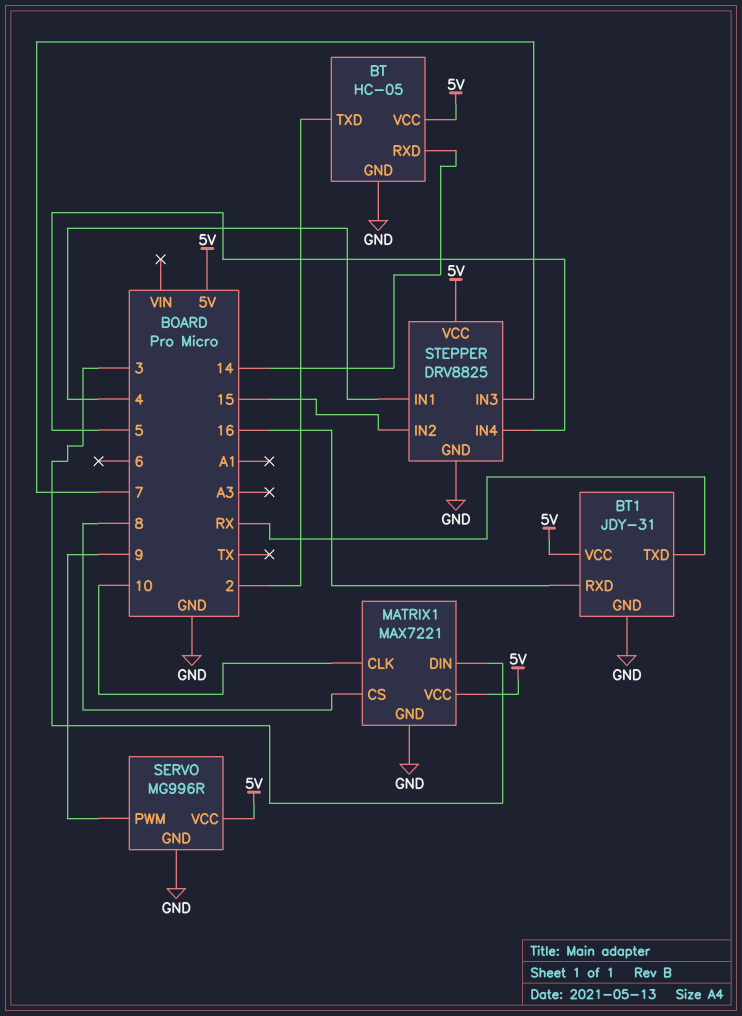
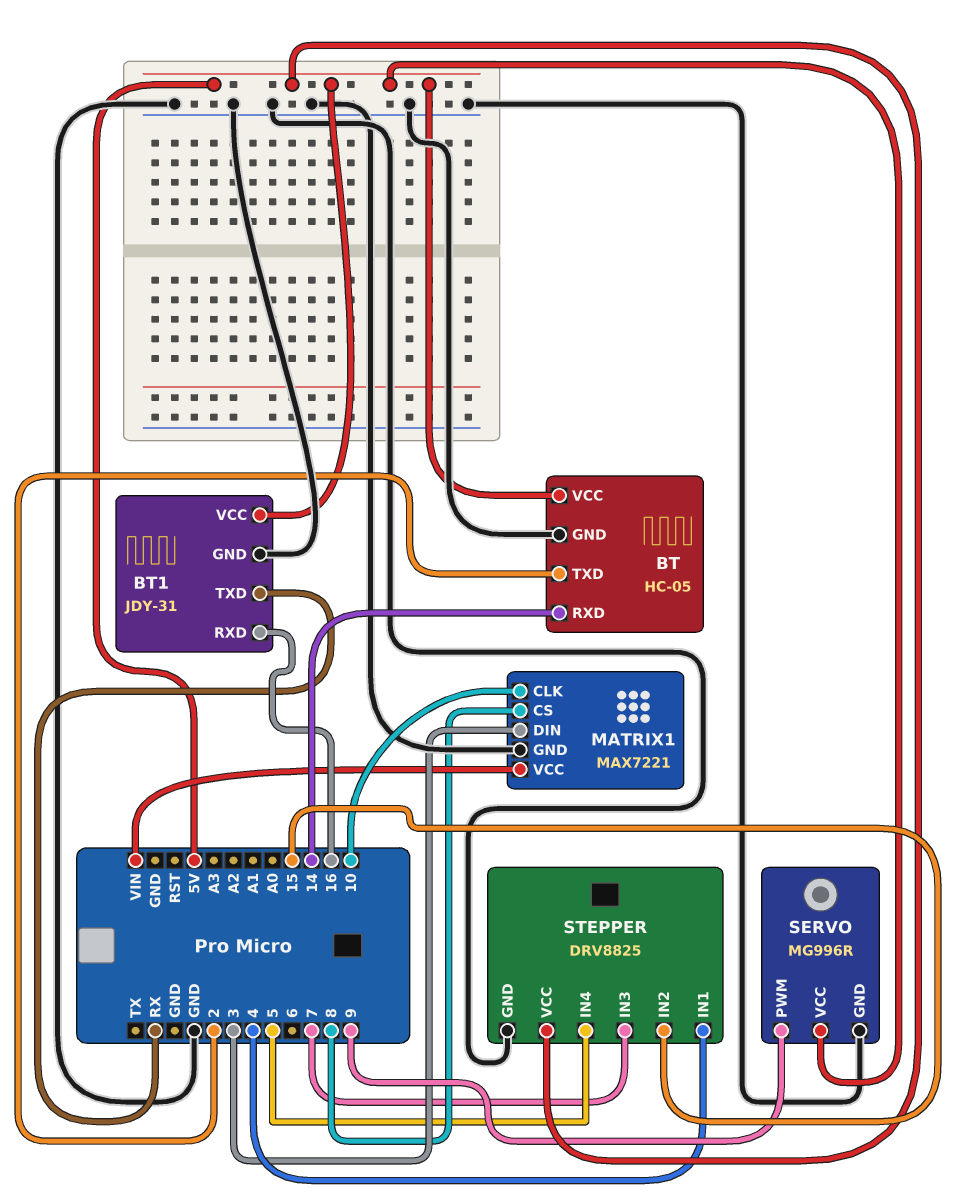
MATRIX1 pin VCC: 5V -> VIN

